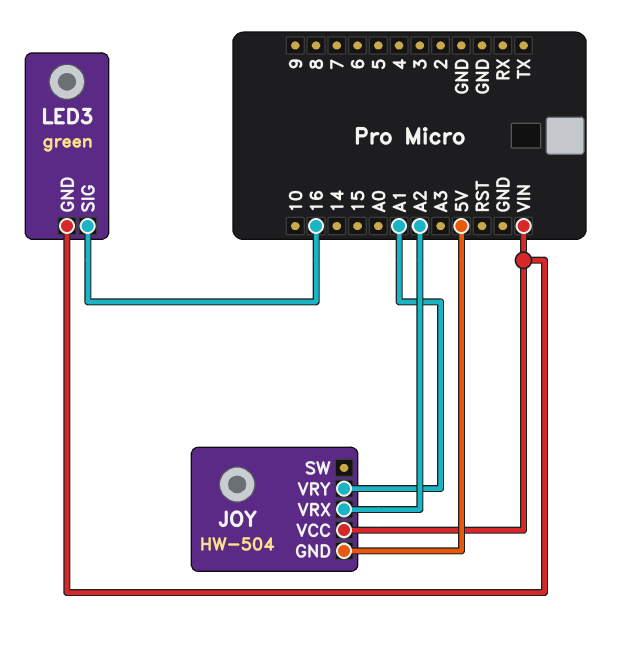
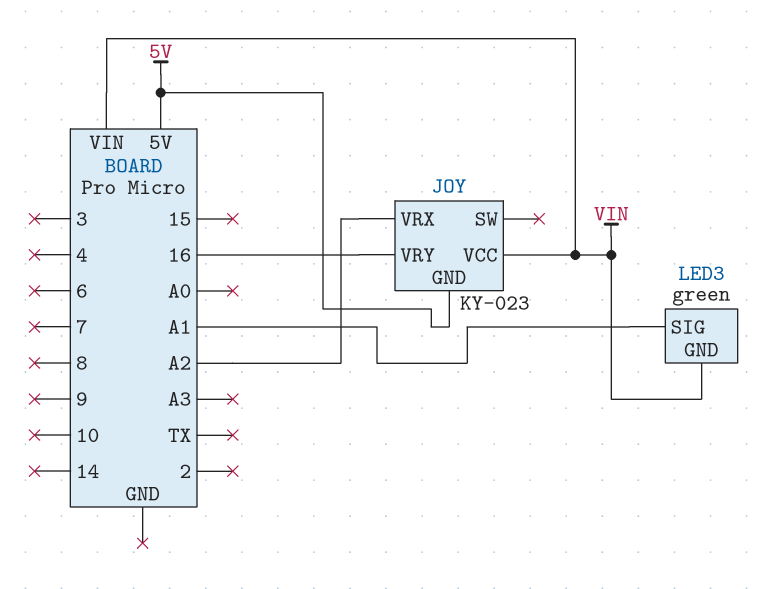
JOY: HW-504 -> KY-023
JOY pin VRY: A1 -> 16
LED3 pin SIG: 16 -> A1

